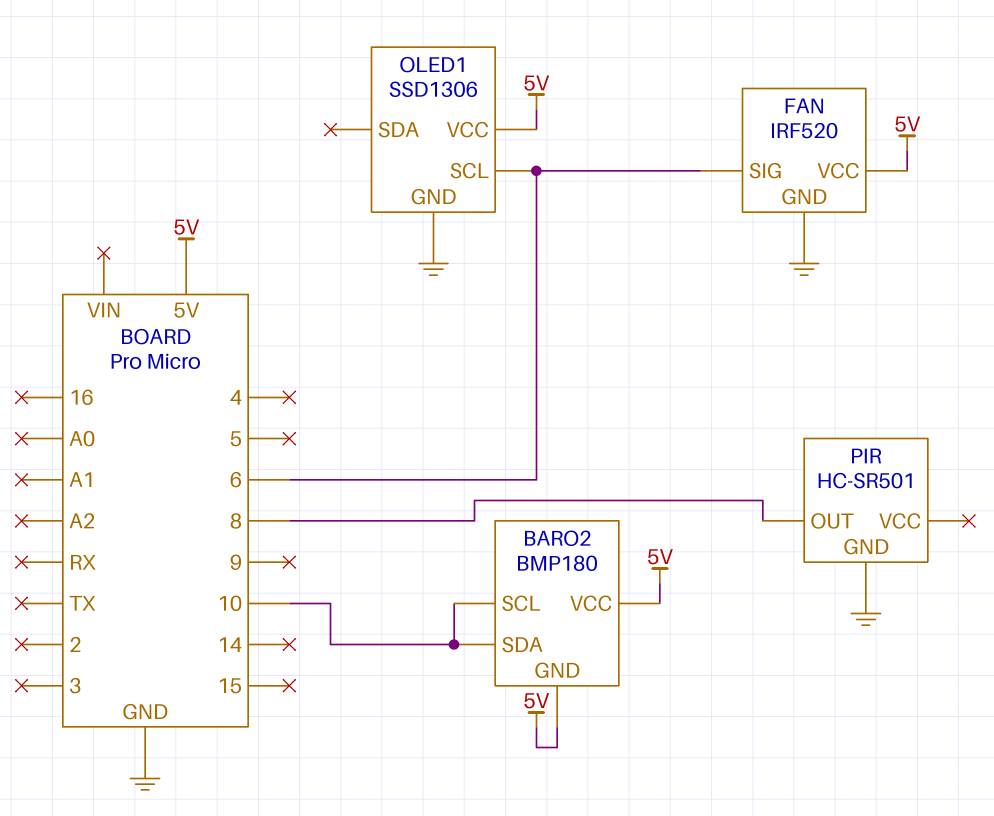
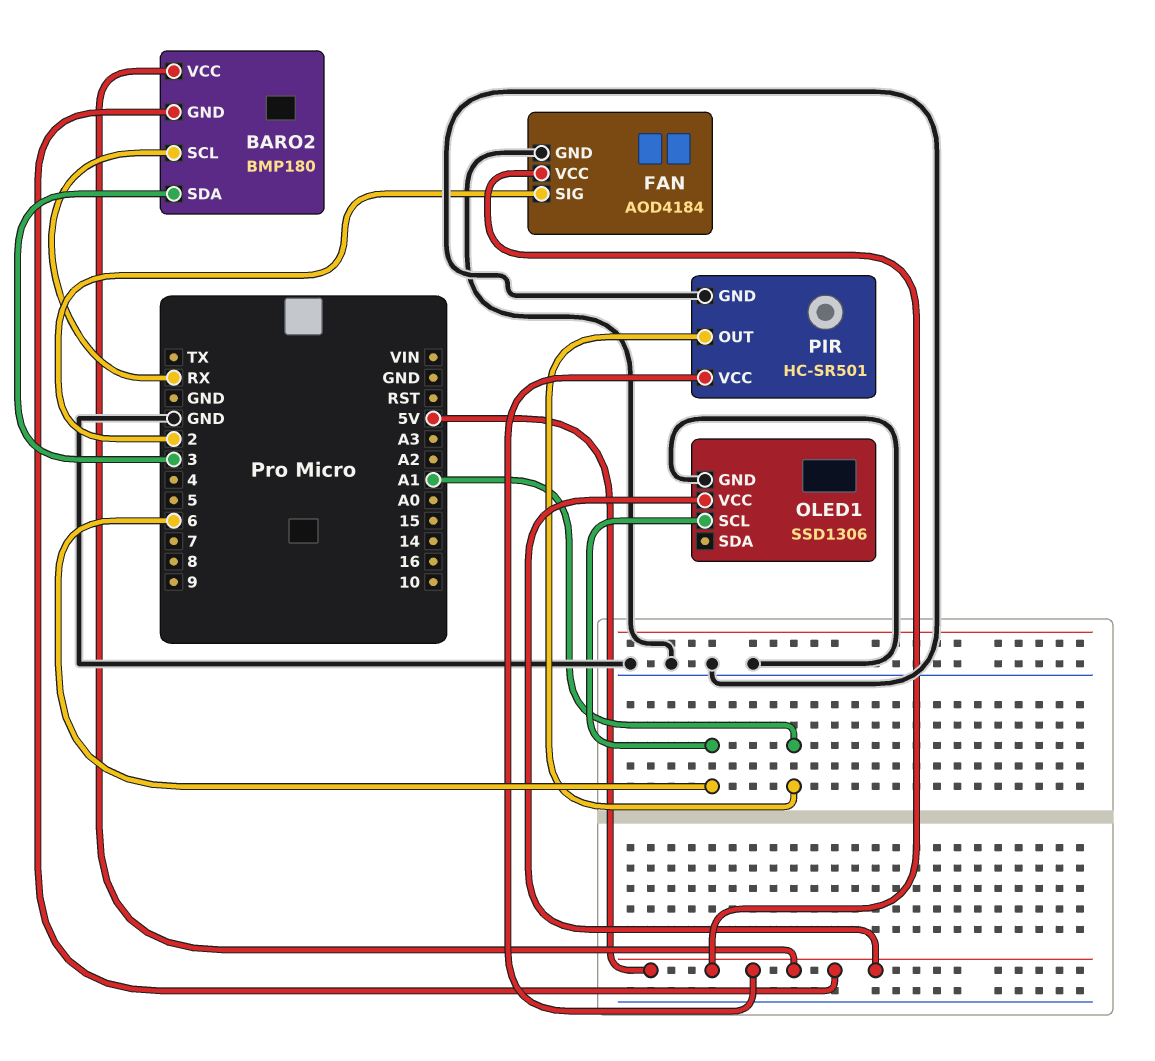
BARO2 pin SCL: 10 -> RX
BARO2 pin SDA: 10 -> 3
FAN: IRF520 -> AOD4184
FAN pin SIG: 6 -> 2
PIR pin OUT: 8 -> A1
PIR pin VCC: none -> 5V

